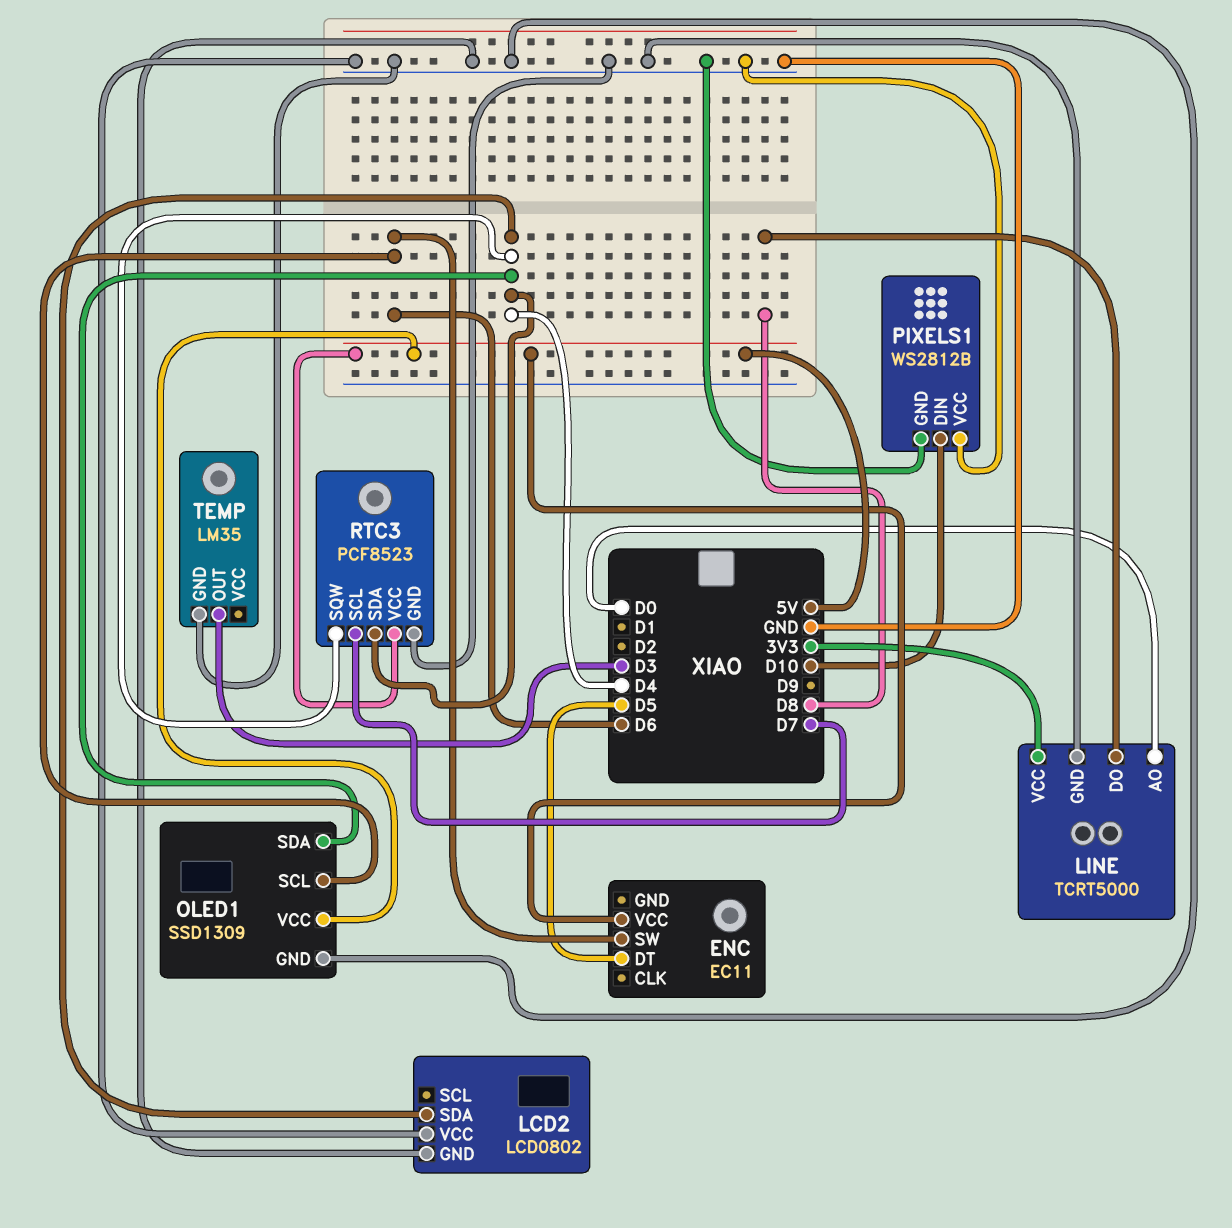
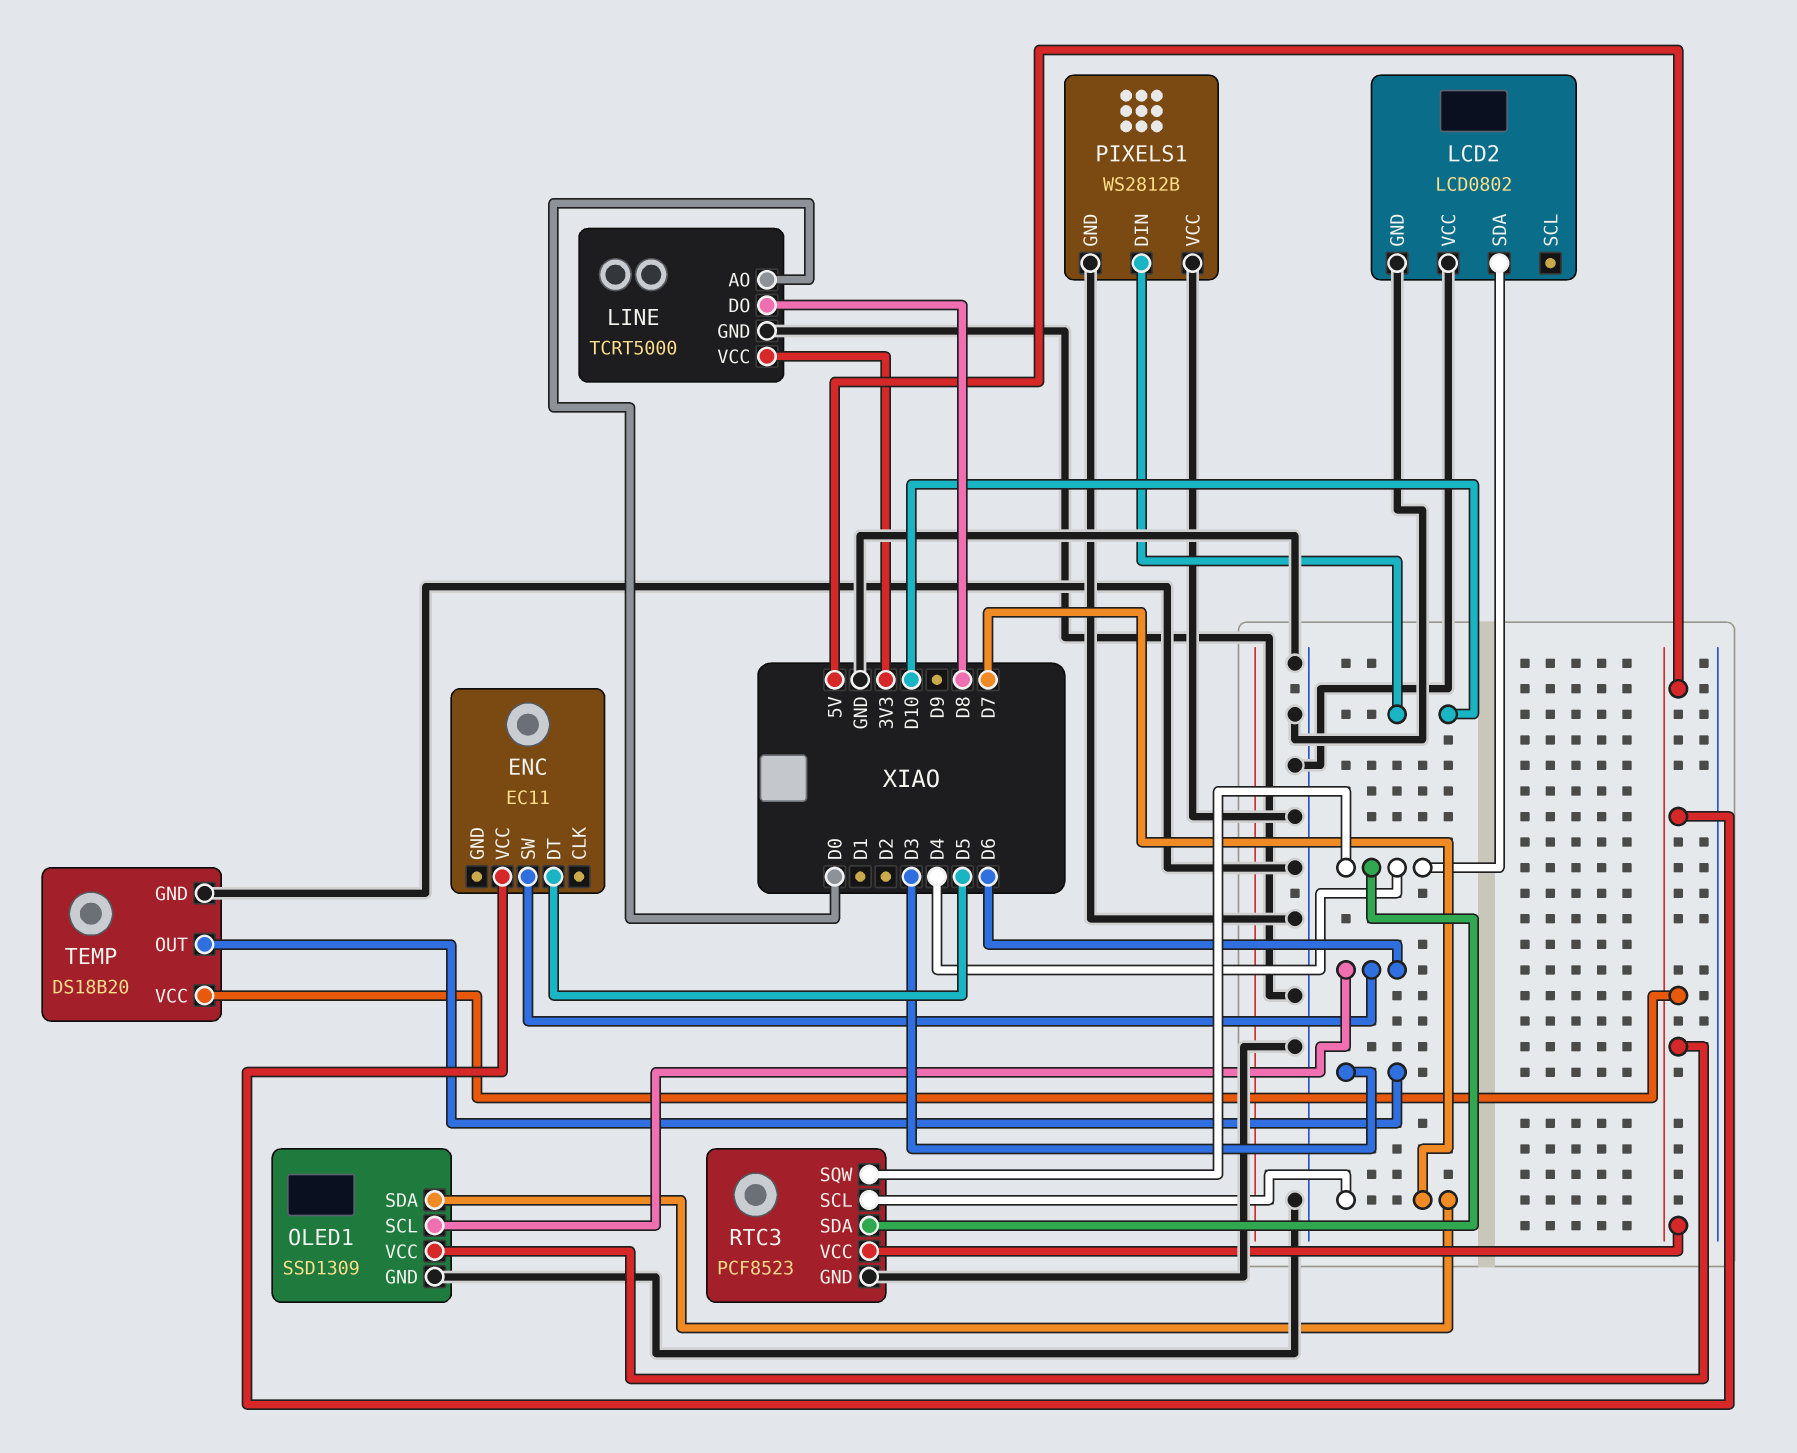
OLED1 pin SDA: D4 -> D7
TEMP: LM35 -> DS18B20
TEMP pin VCC: none -> 5V

